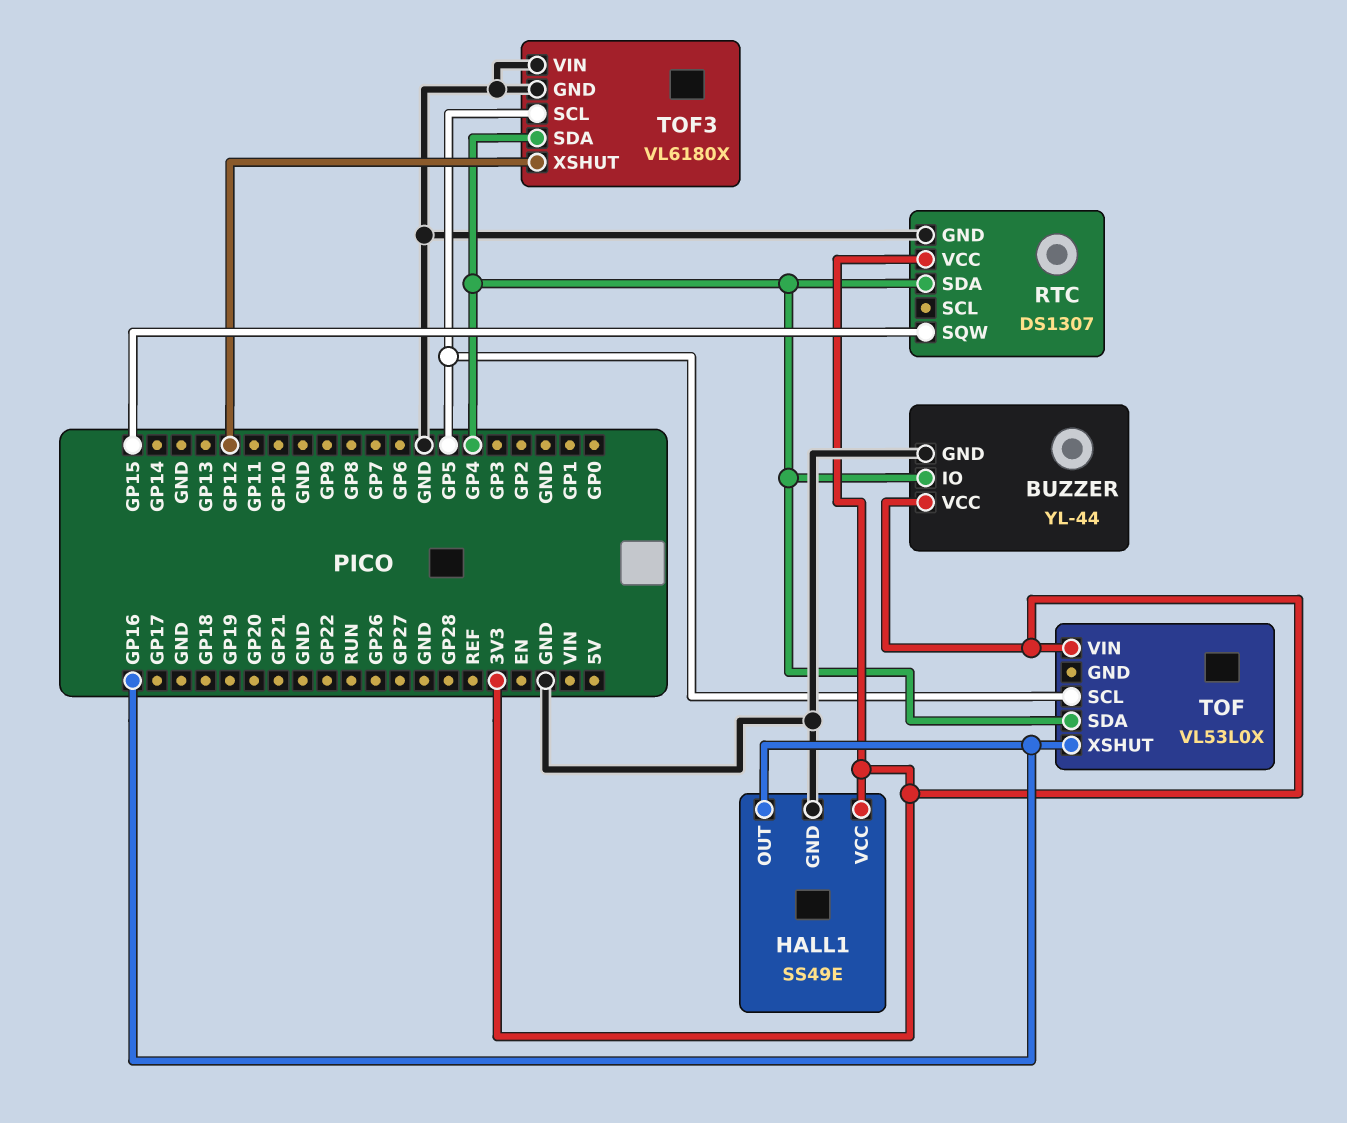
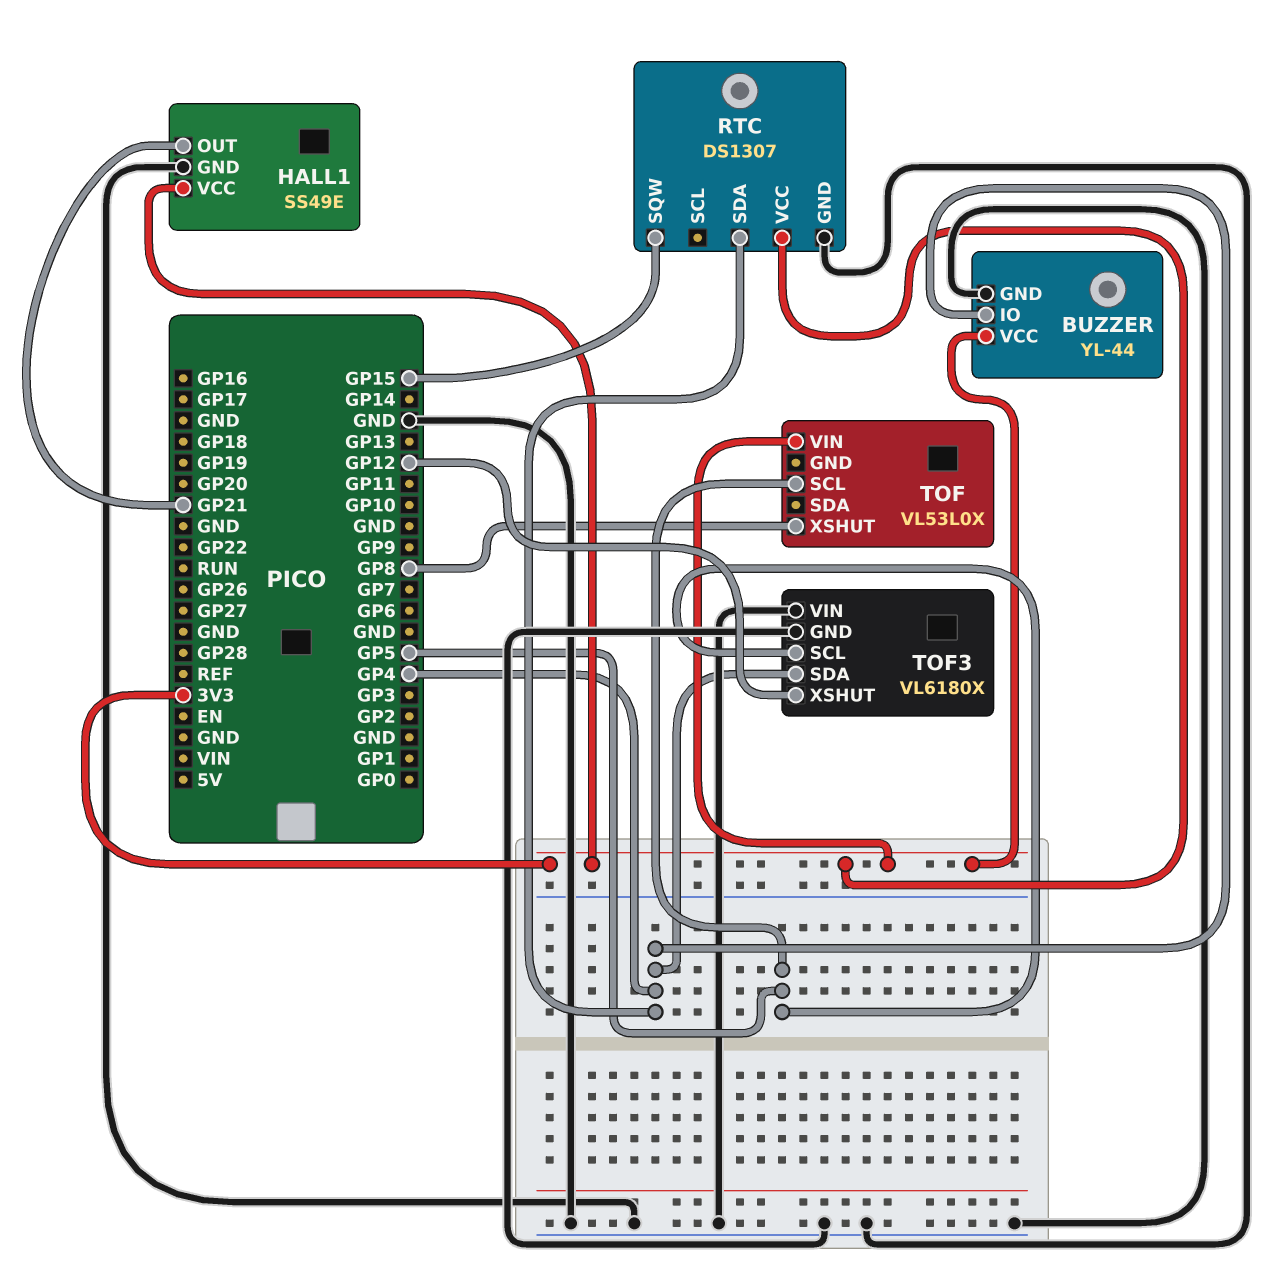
HALL1 pin OUT: GP16 -> GP21
TOF pin SDA: GP4 -> none
TOF pin XSHUT: GP16 -> GP8

